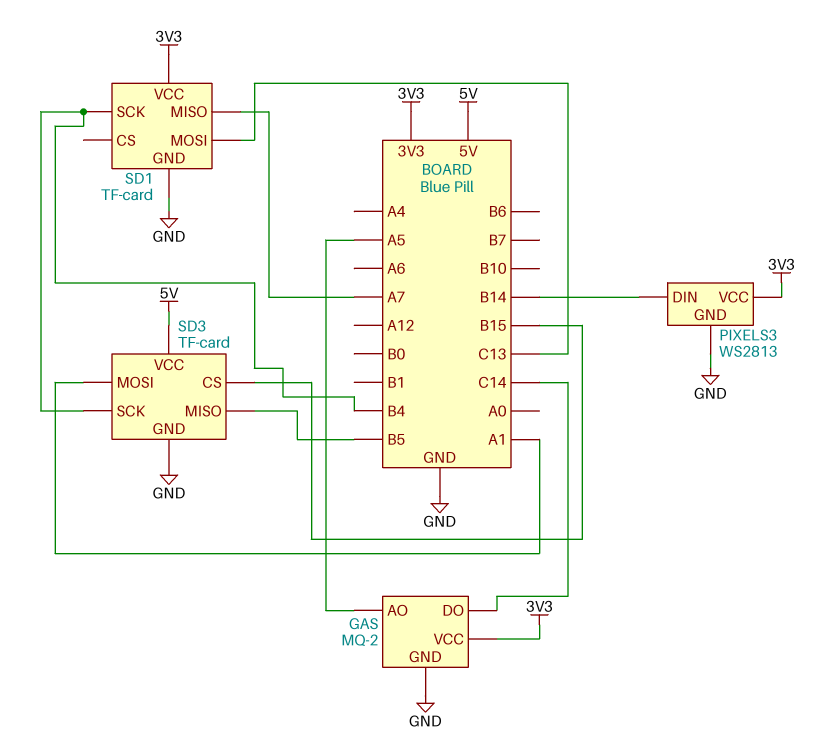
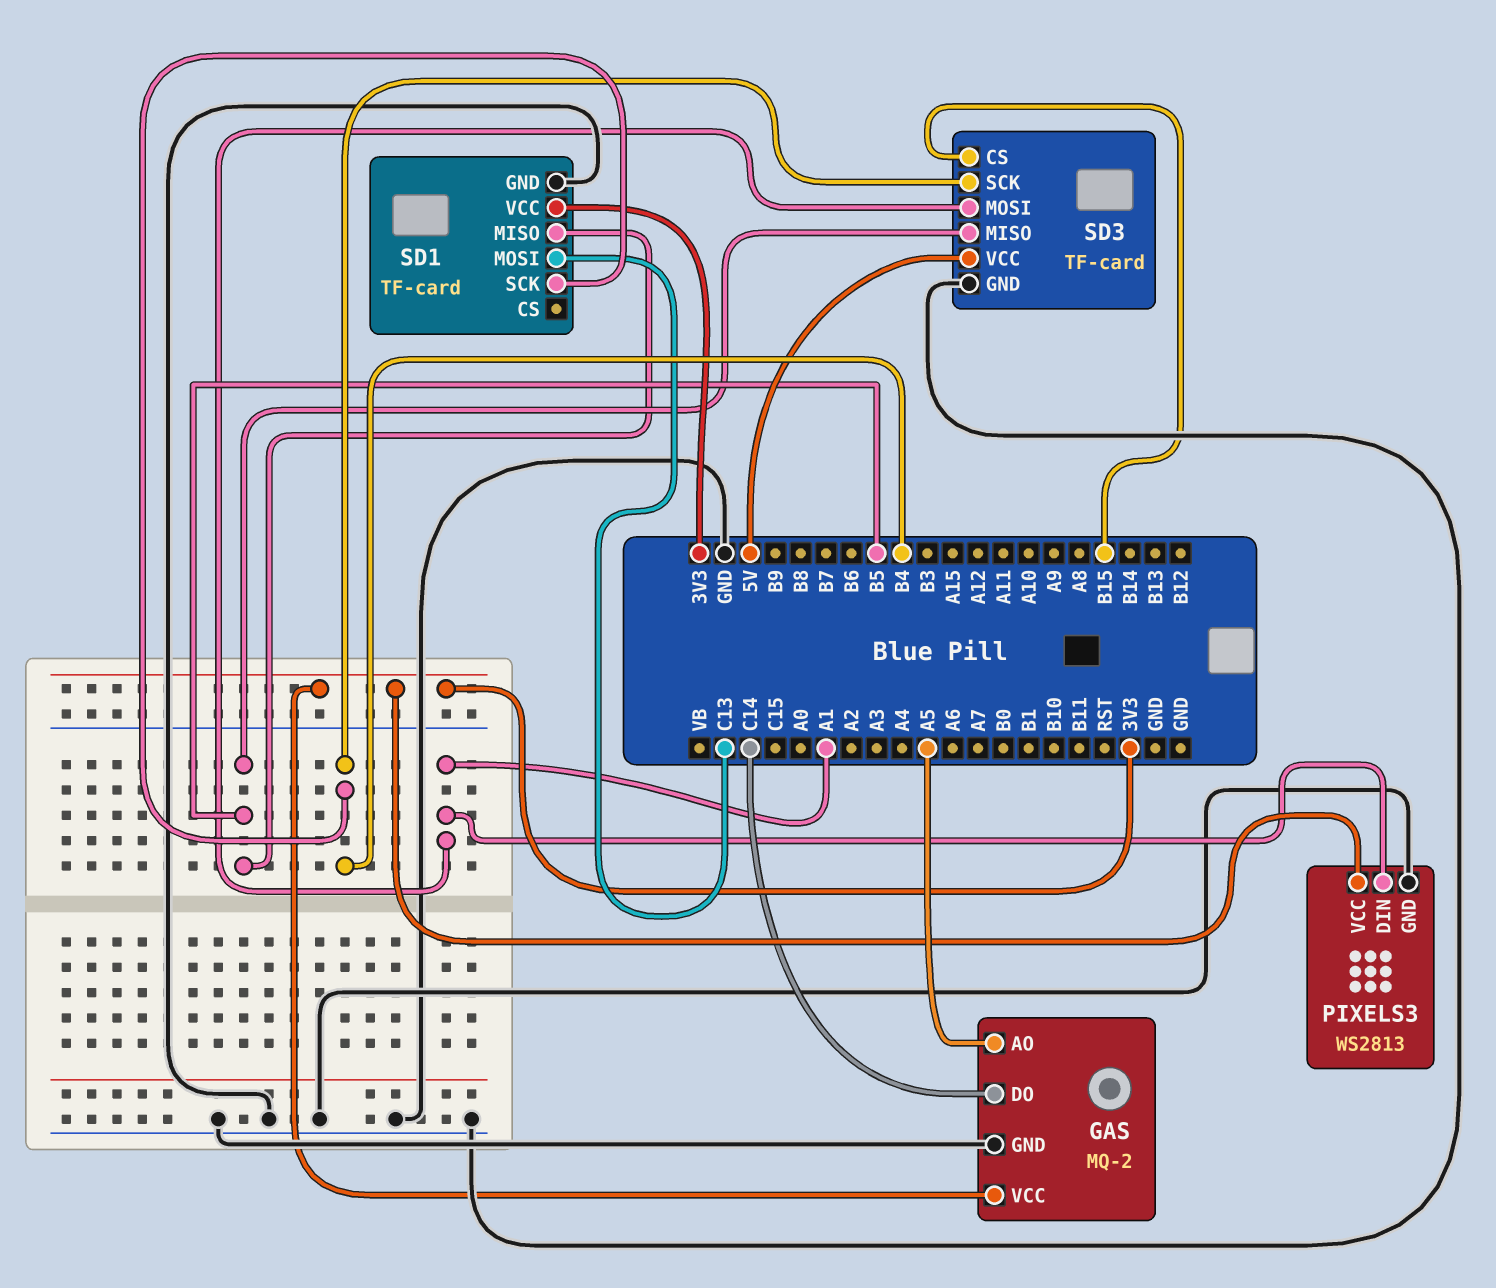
PIXELS3 pin DIN: B14 -> A1
SD1 pin MISO: A7 -> B5

